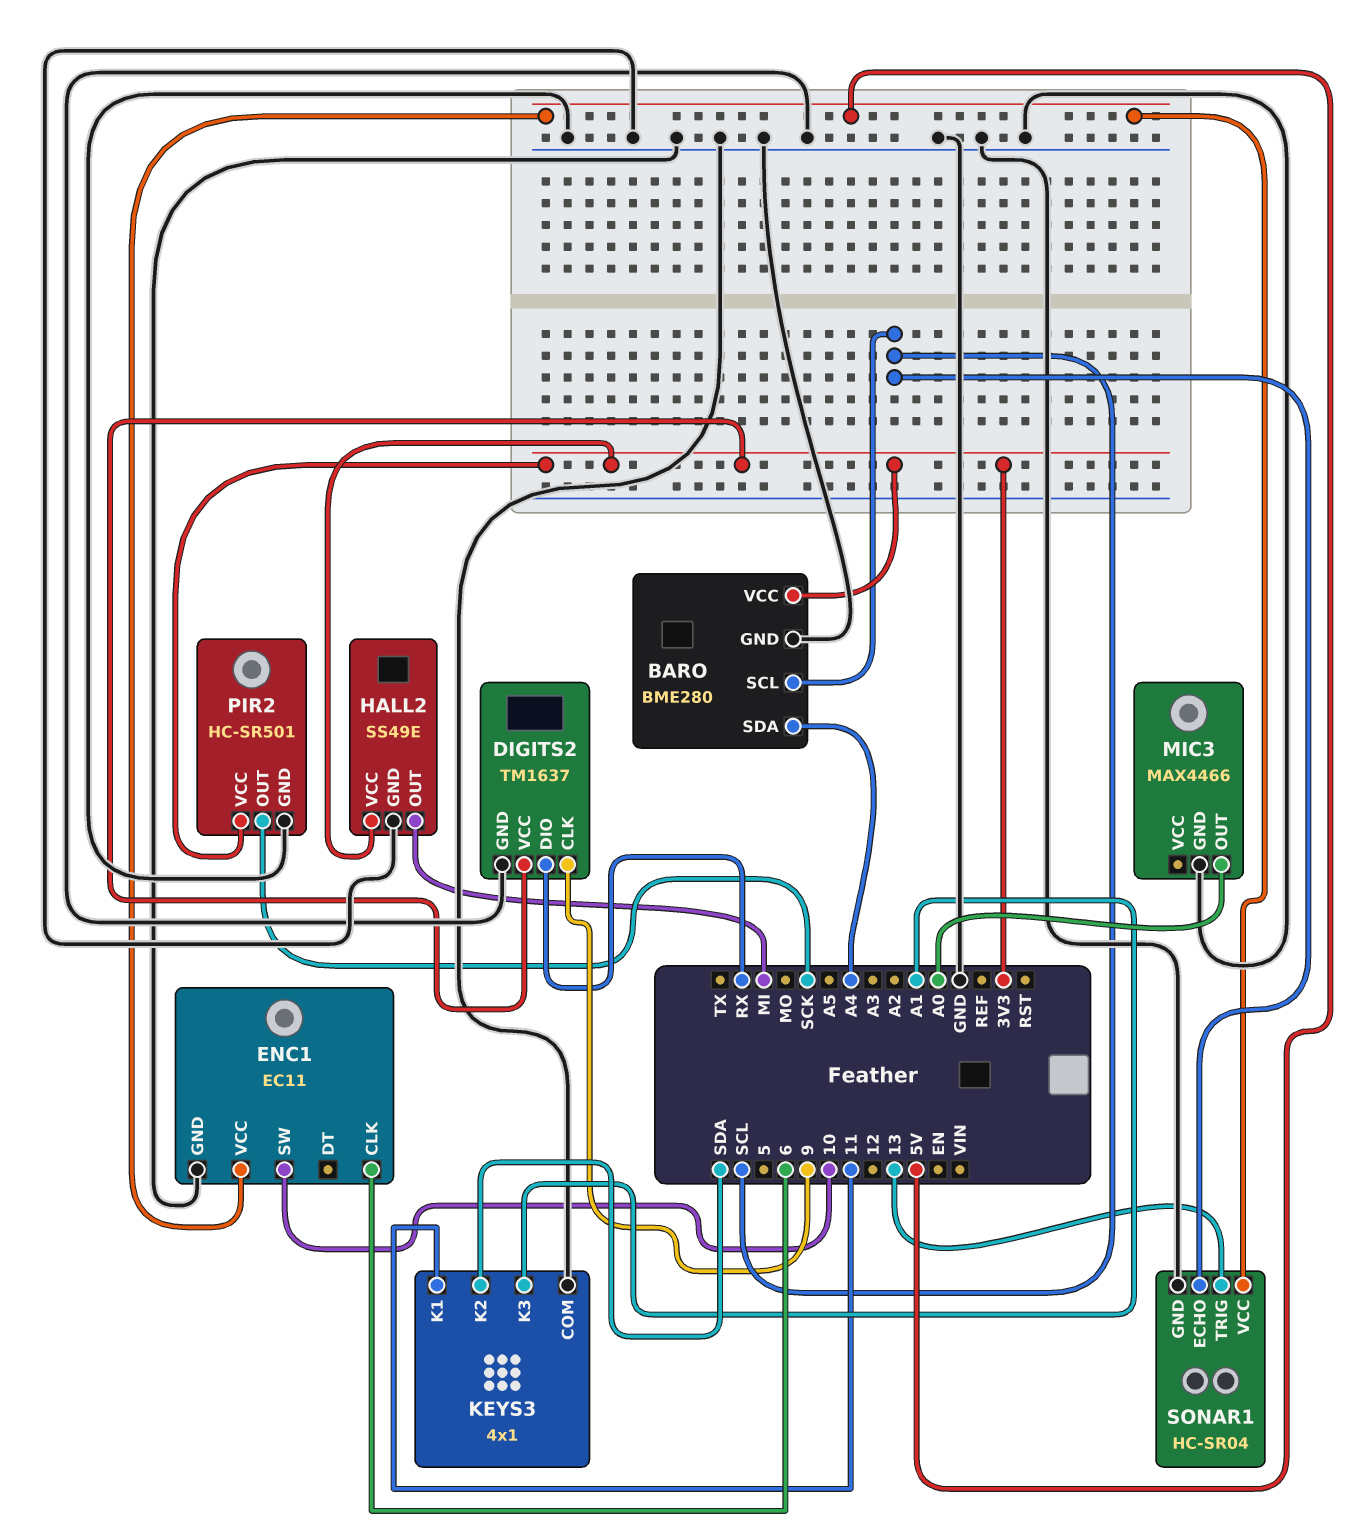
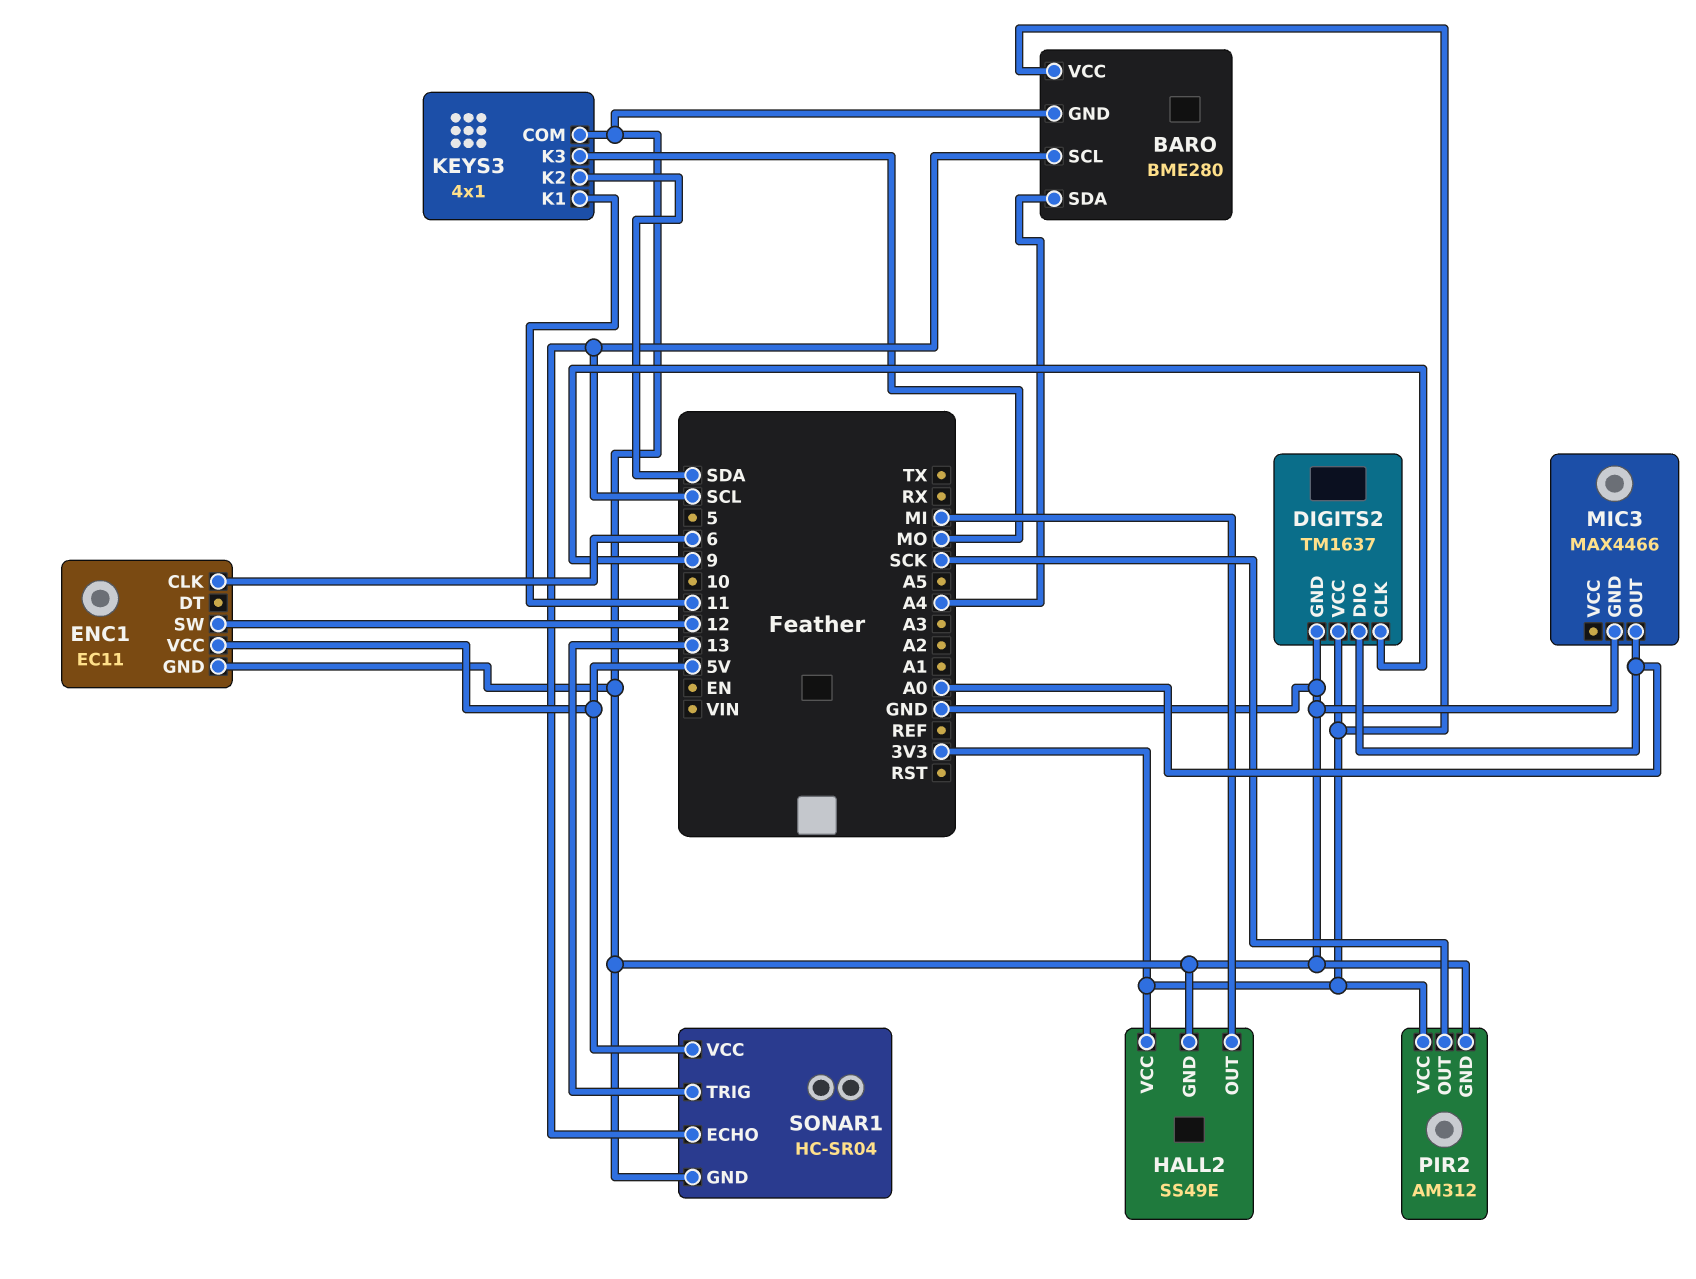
DIGITS2 pin DIO: RX -> A0
ENC1 pin SW: 10 -> 12
KEYS3 pin K3: A1 -> MO
PIR2: HC-SR501 -> AM312

